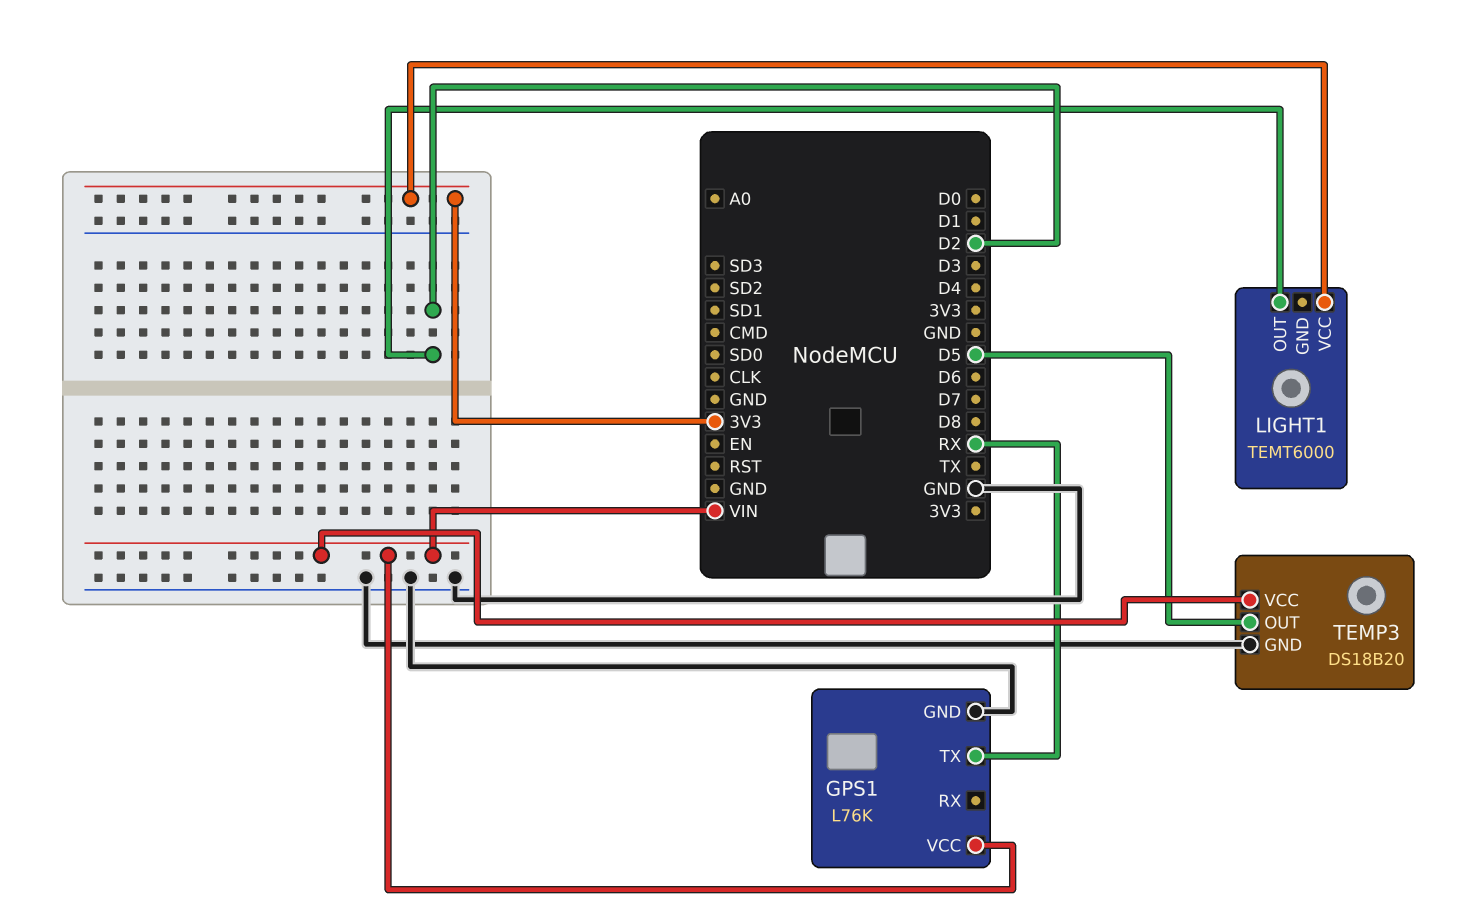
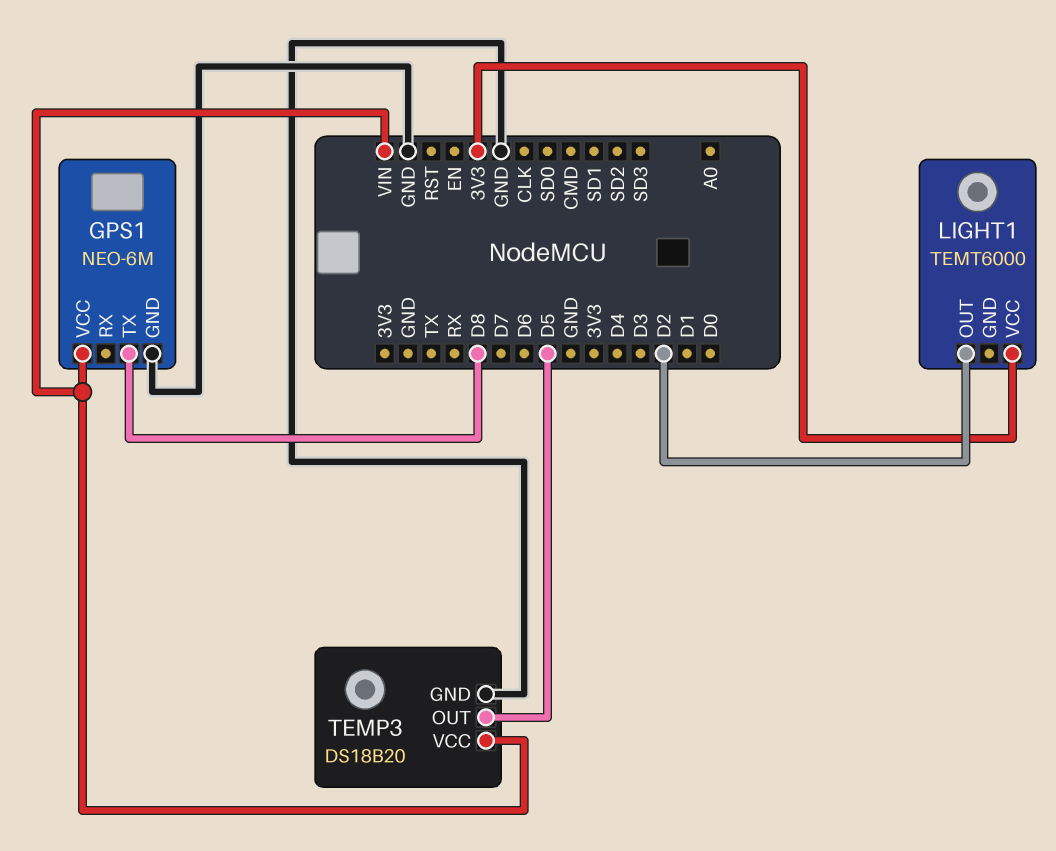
GPS1: L76K -> NEO-6M
GPS1 pin TX: RX -> D8

